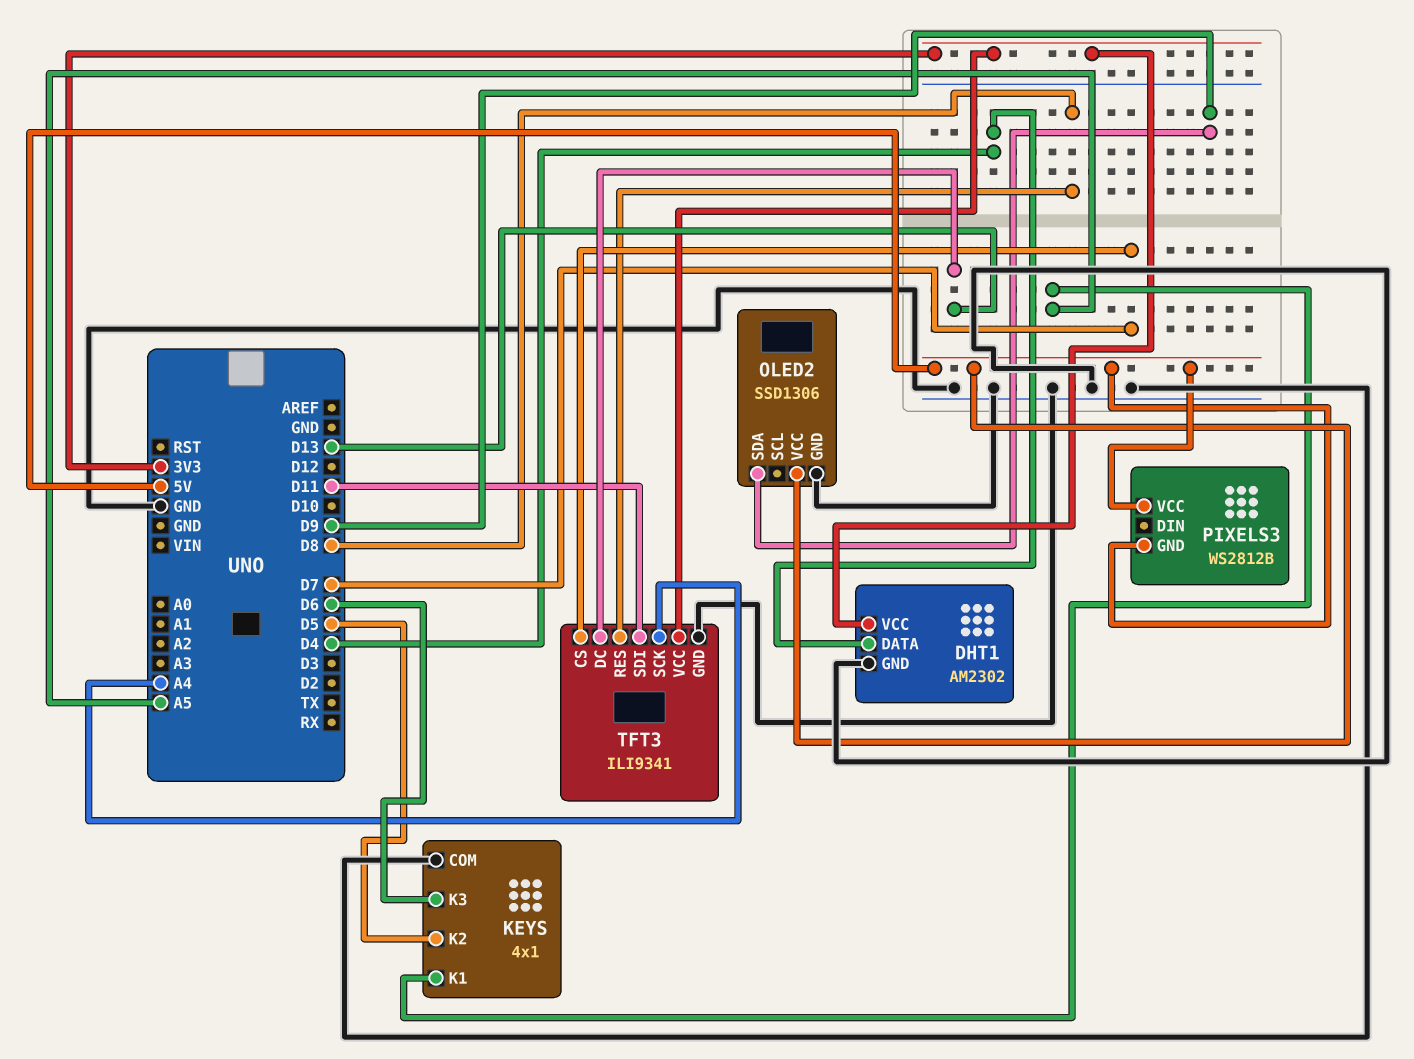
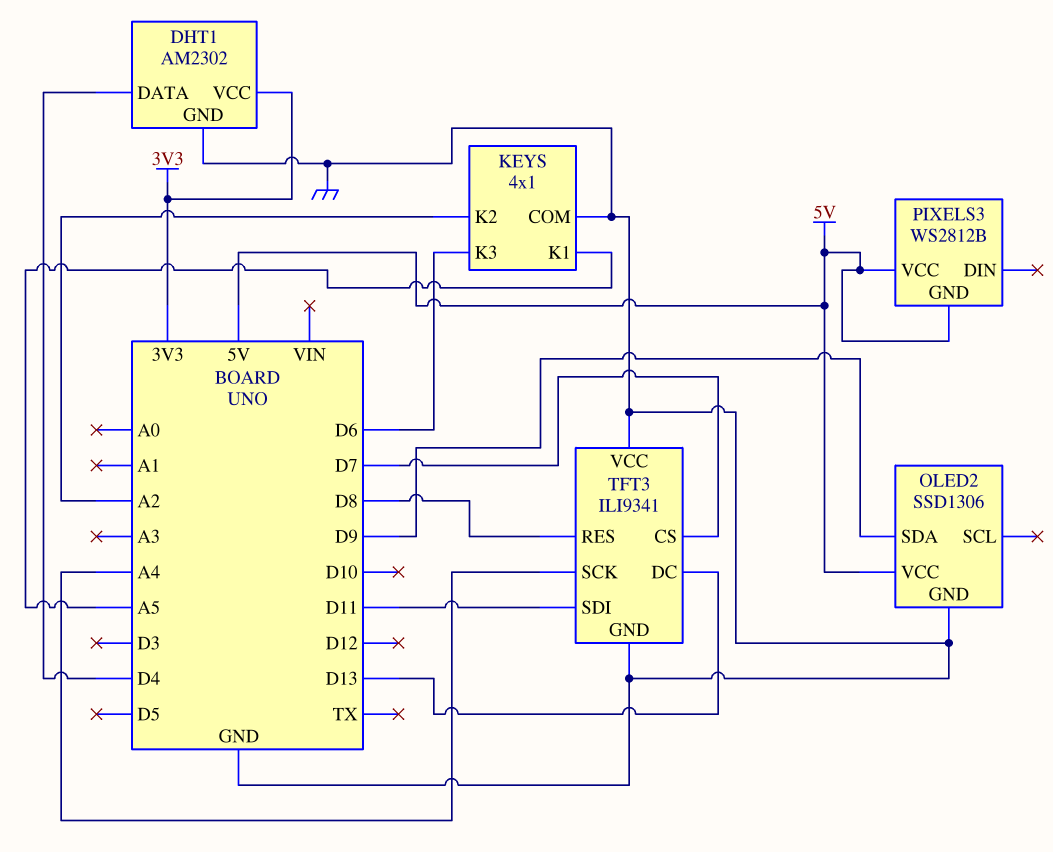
KEYS pin K2: D5 -> A2
TFT3 pin VCC: 3V3 -> GND

